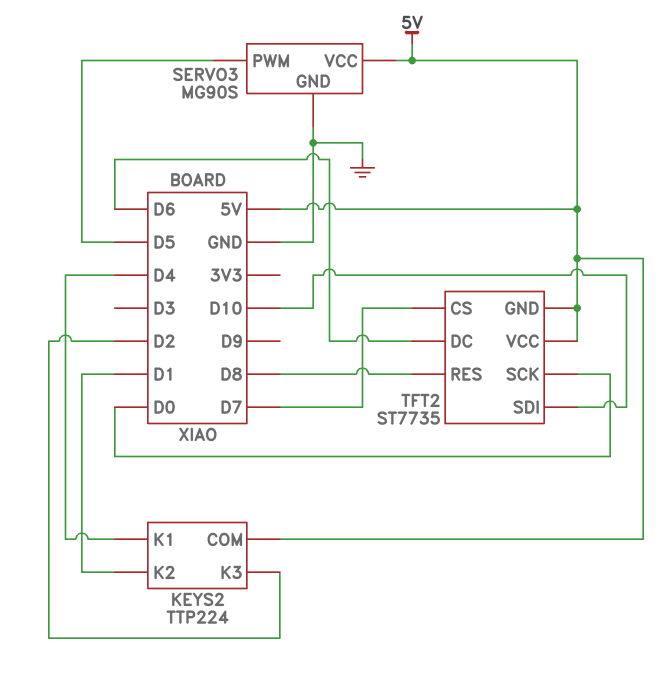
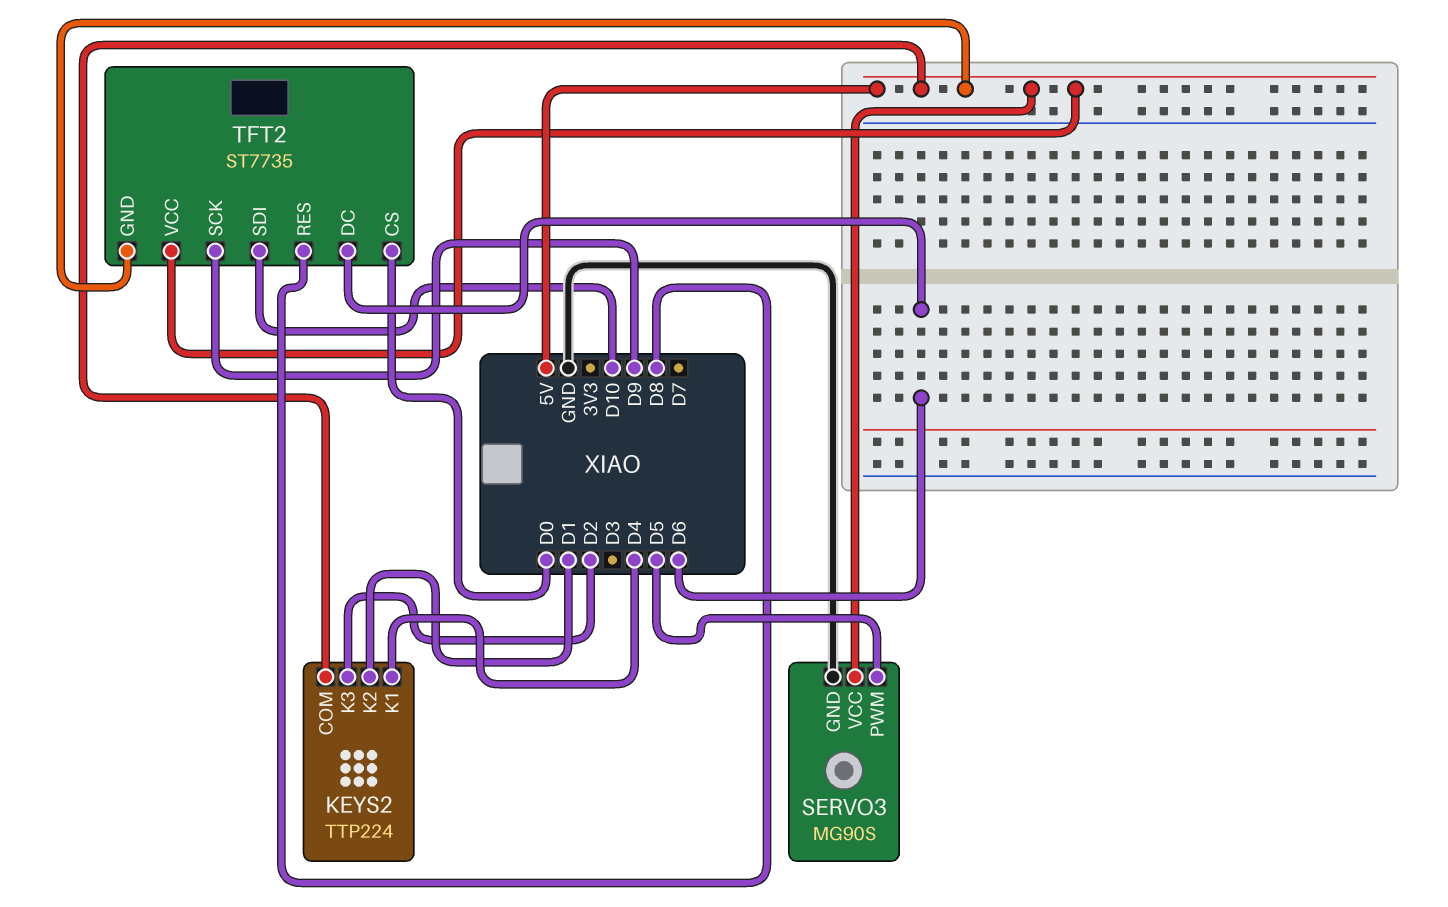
TFT2 pin CS: D7 -> D0
TFT2 pin SCK: D0 -> D9

